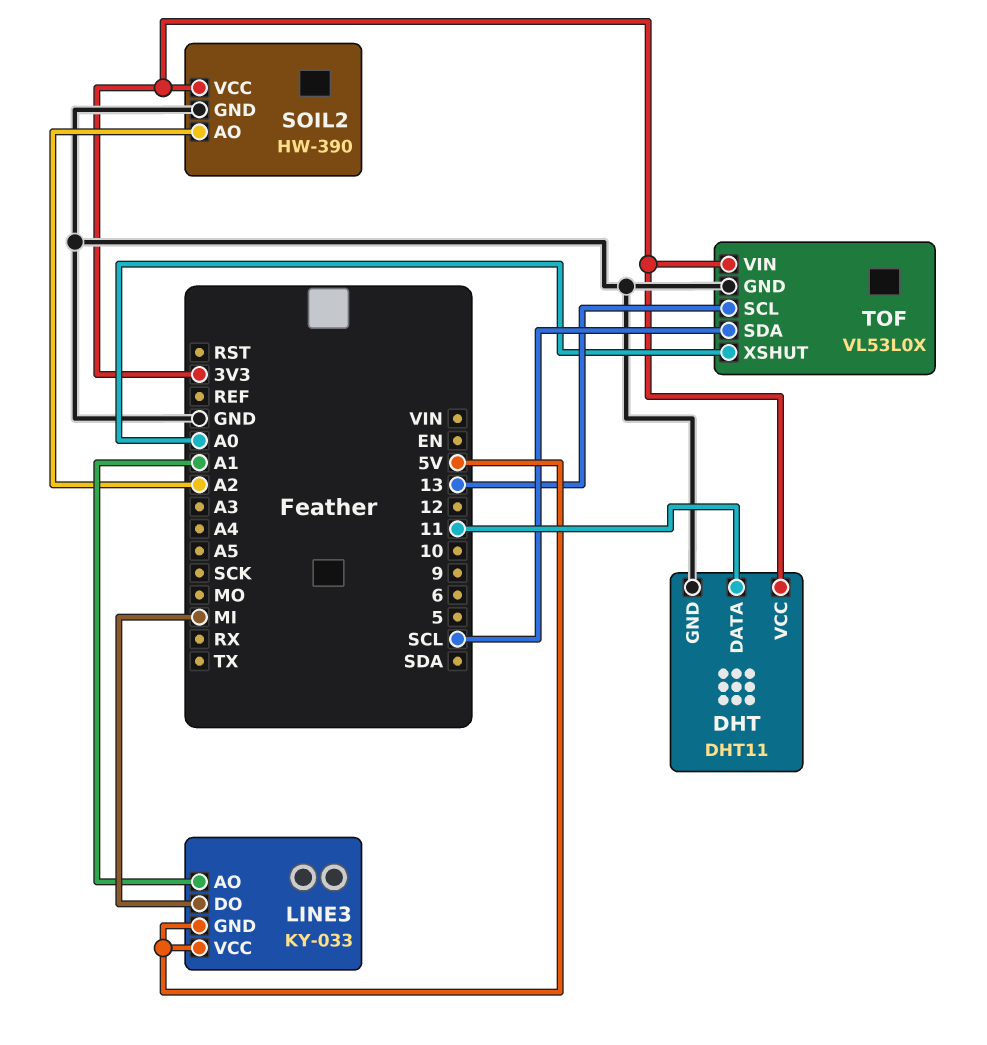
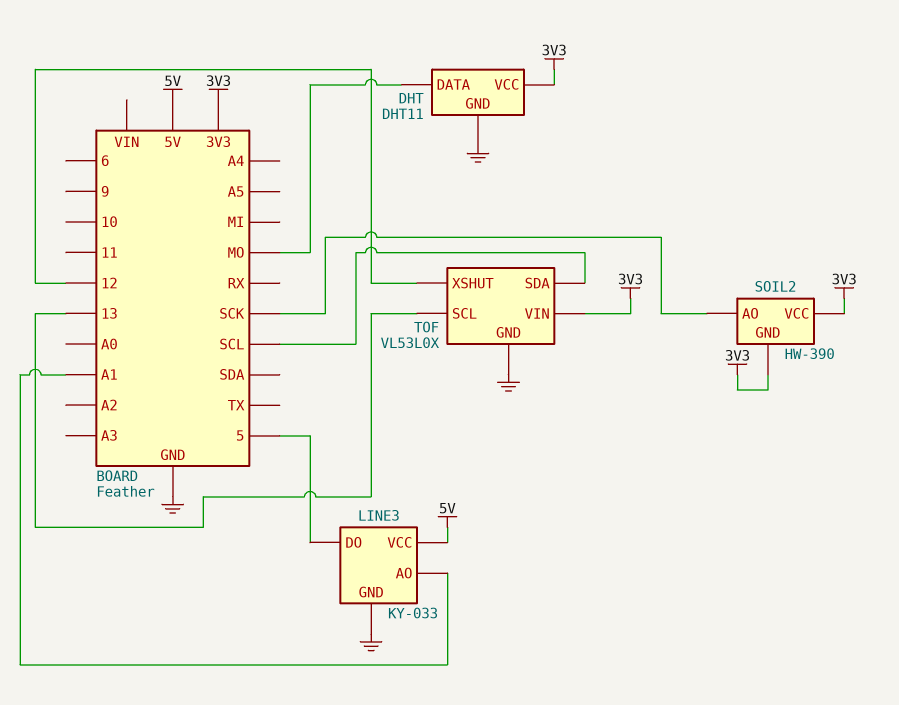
DHT pin DATA: 11 -> MO
LINE3 pin DO: MI -> 5
LINE3 pin GND: 5V -> GND
SOIL2 pin AO: A2 -> SCK
SOIL2 pin GND: GND -> 3V3
TOF pin XSHUT: A0 -> 12

